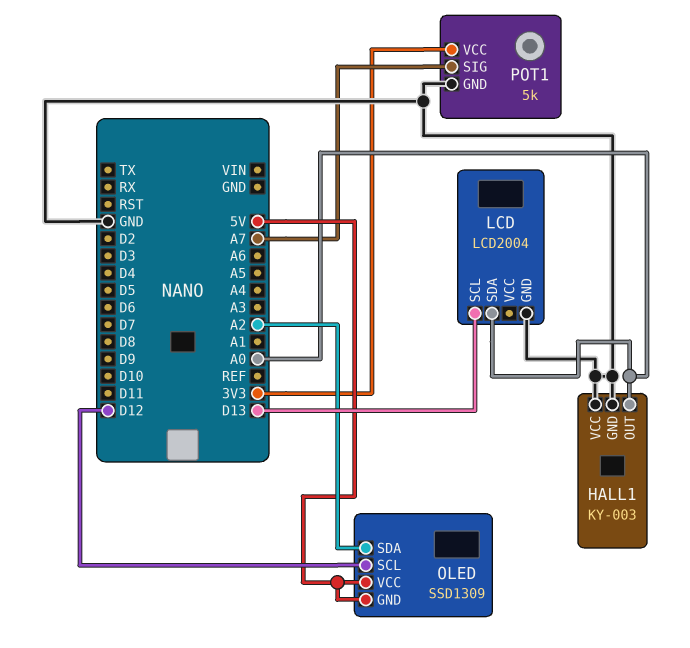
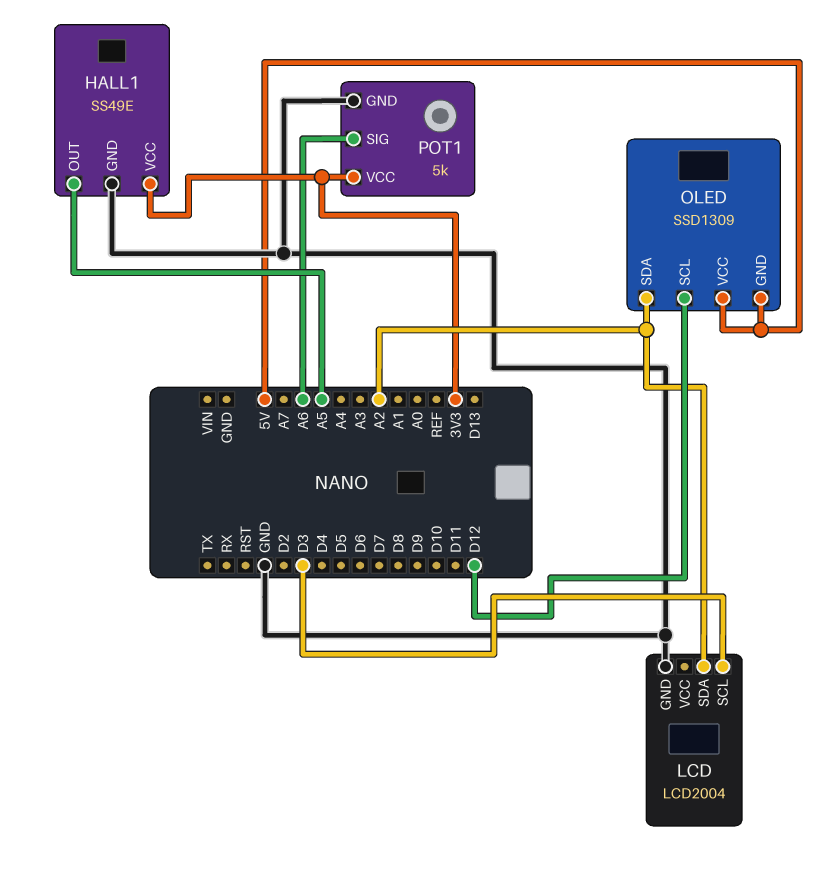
HALL1: KY-003 -> SS49E
HALL1 pin OUT: A0 -> A5
HALL1 pin VCC: GND -> 3V3
LCD pin SCL: D13 -> D3
LCD pin SDA: A0 -> A2
POT1 pin SIG: A7 -> A6

